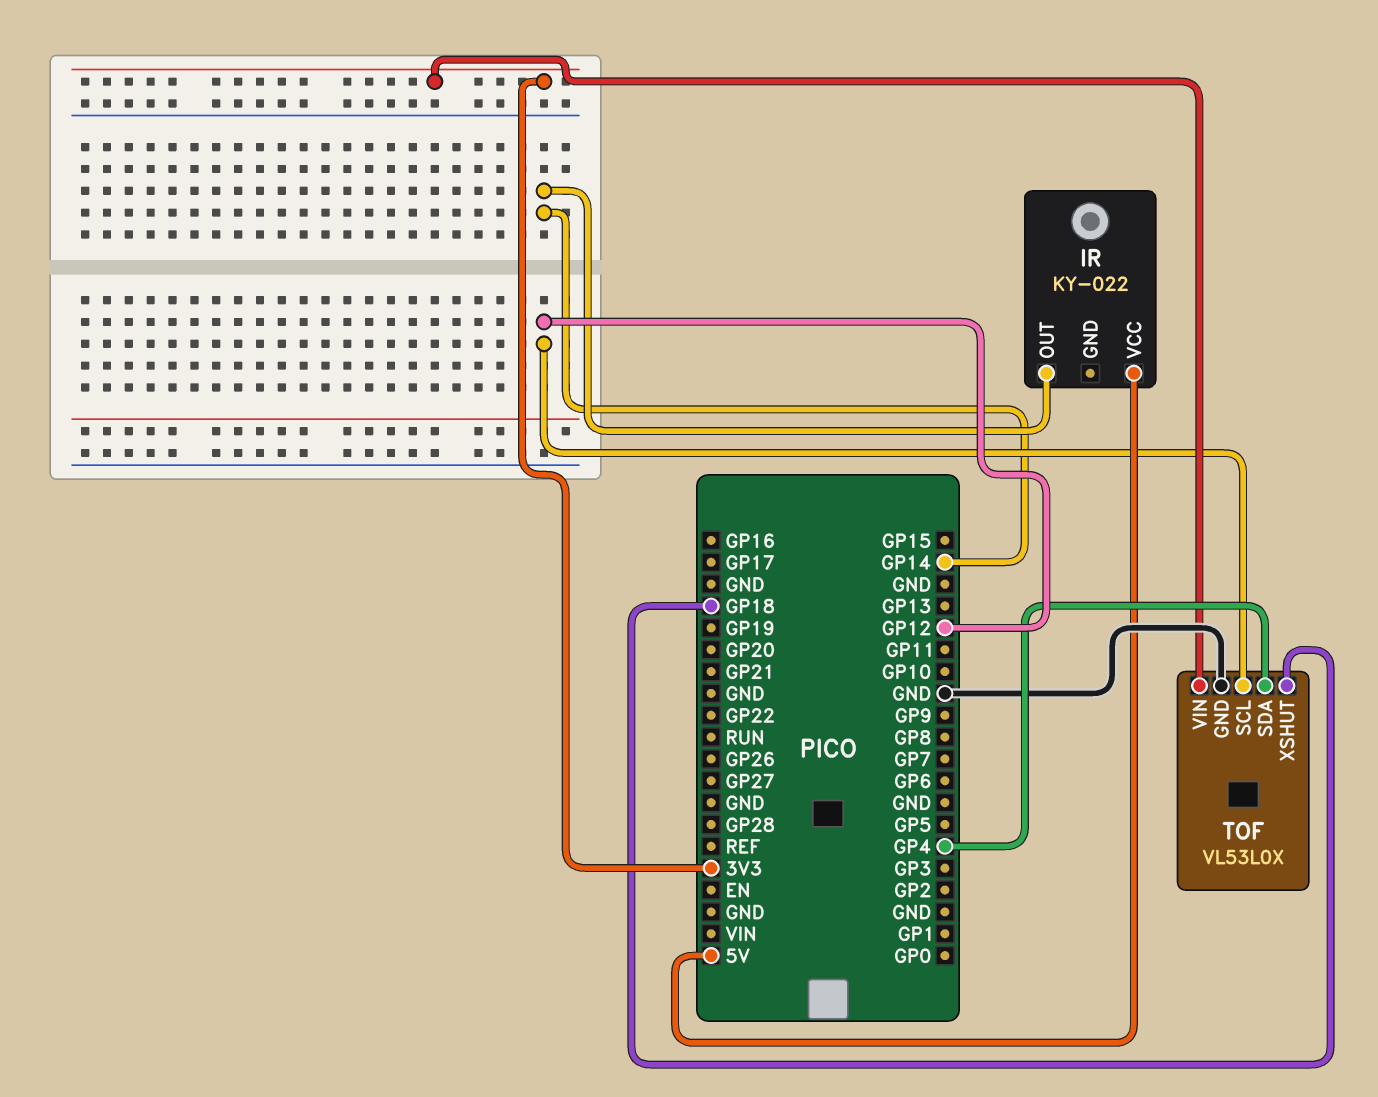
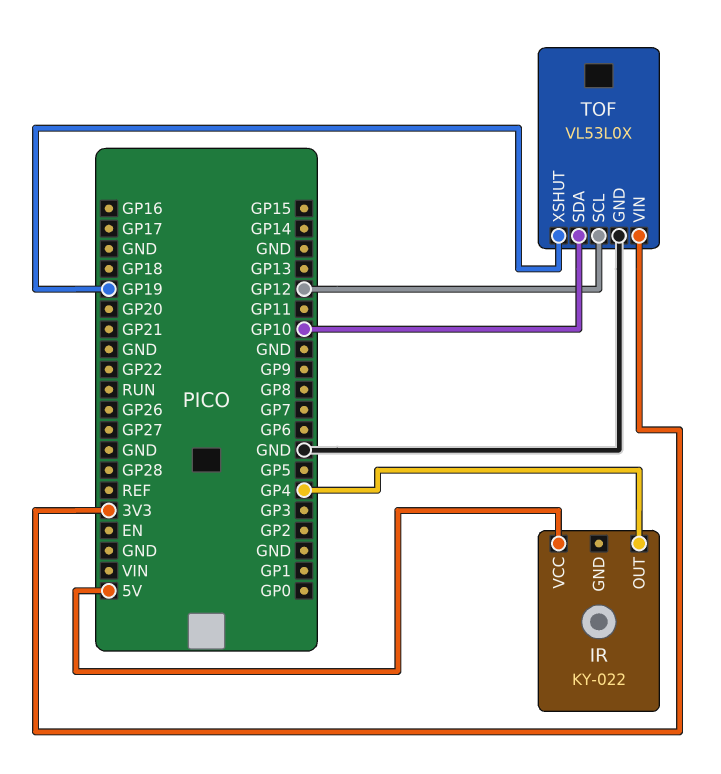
IR pin OUT: GP14 -> GP4
TOF pin SDA: GP4 -> GP10
TOF pin XSHUT: GP18 -> GP19

